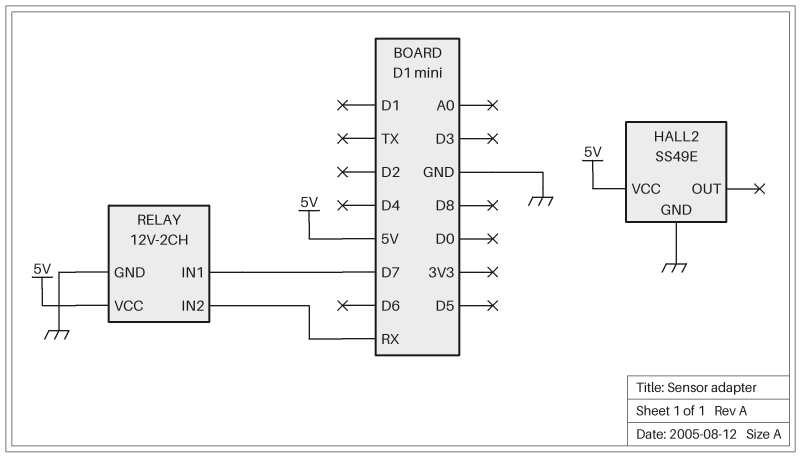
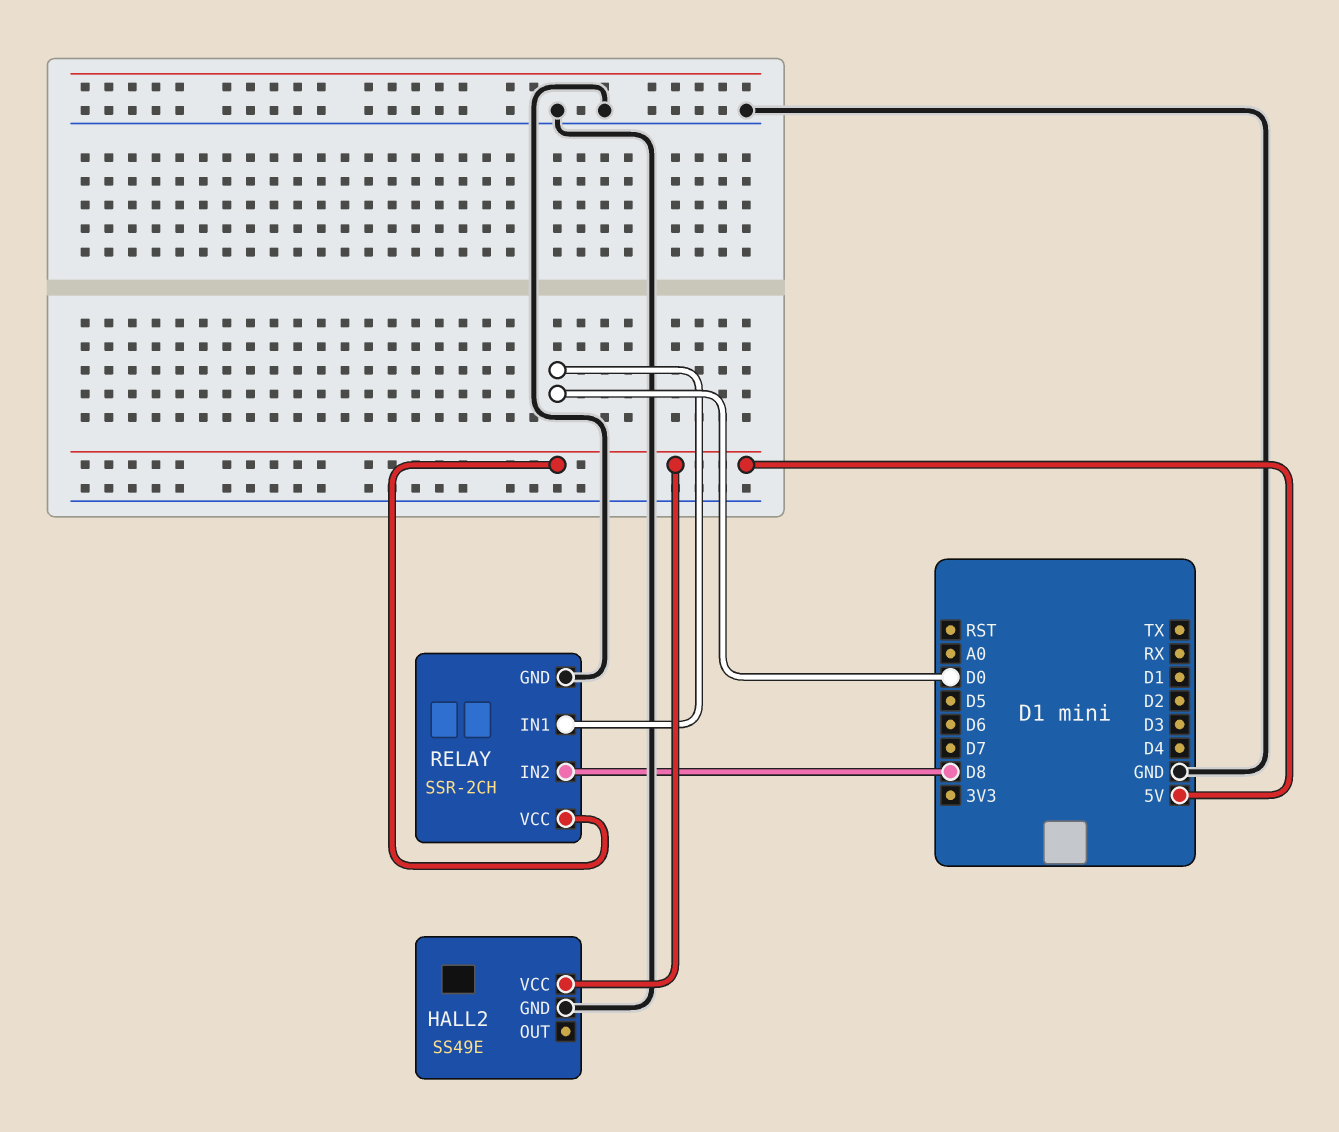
RELAY: 12V-2CH -> SSR-2CH
RELAY pin IN1: D7 -> D0
RELAY pin IN2: RX -> D8

